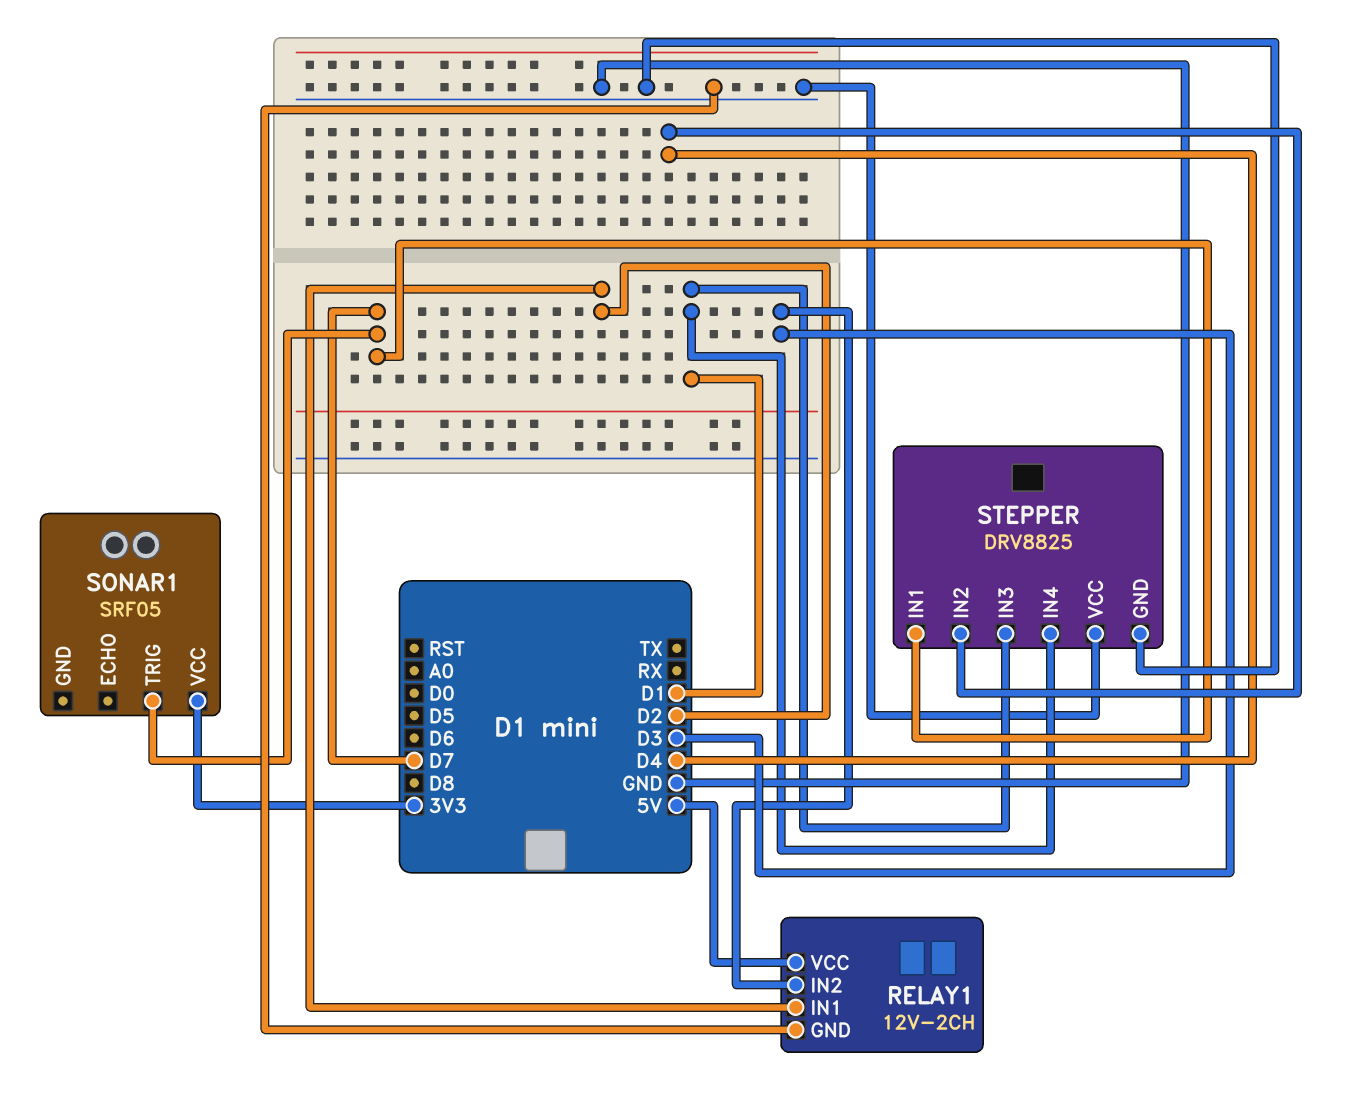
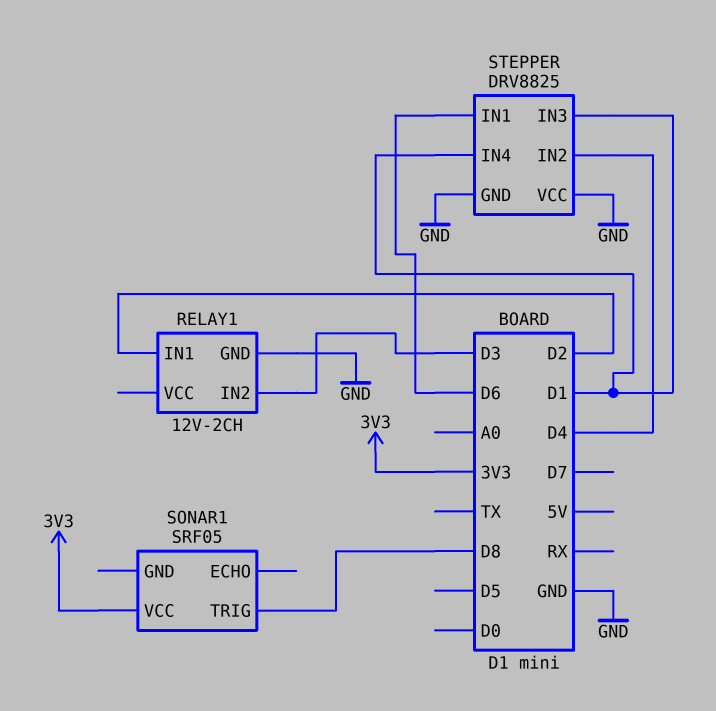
RELAY1 pin VCC: 5V -> none
SONAR1 pin TRIG: D7 -> D8
STEPPER pin IN1: D7 -> D6

